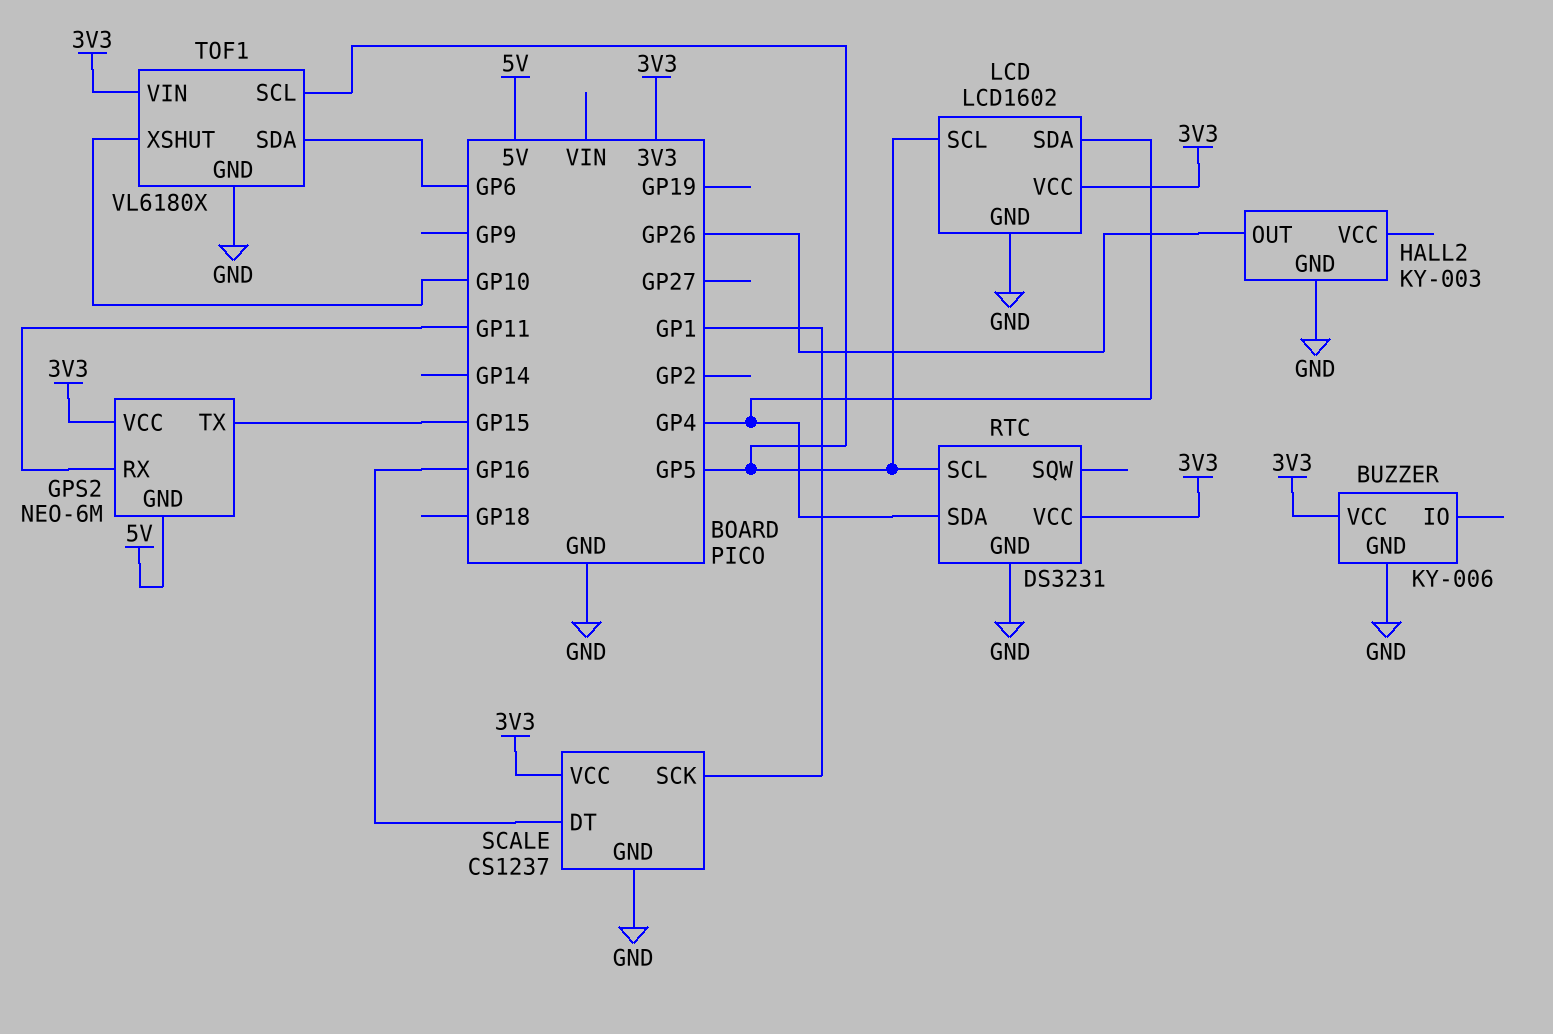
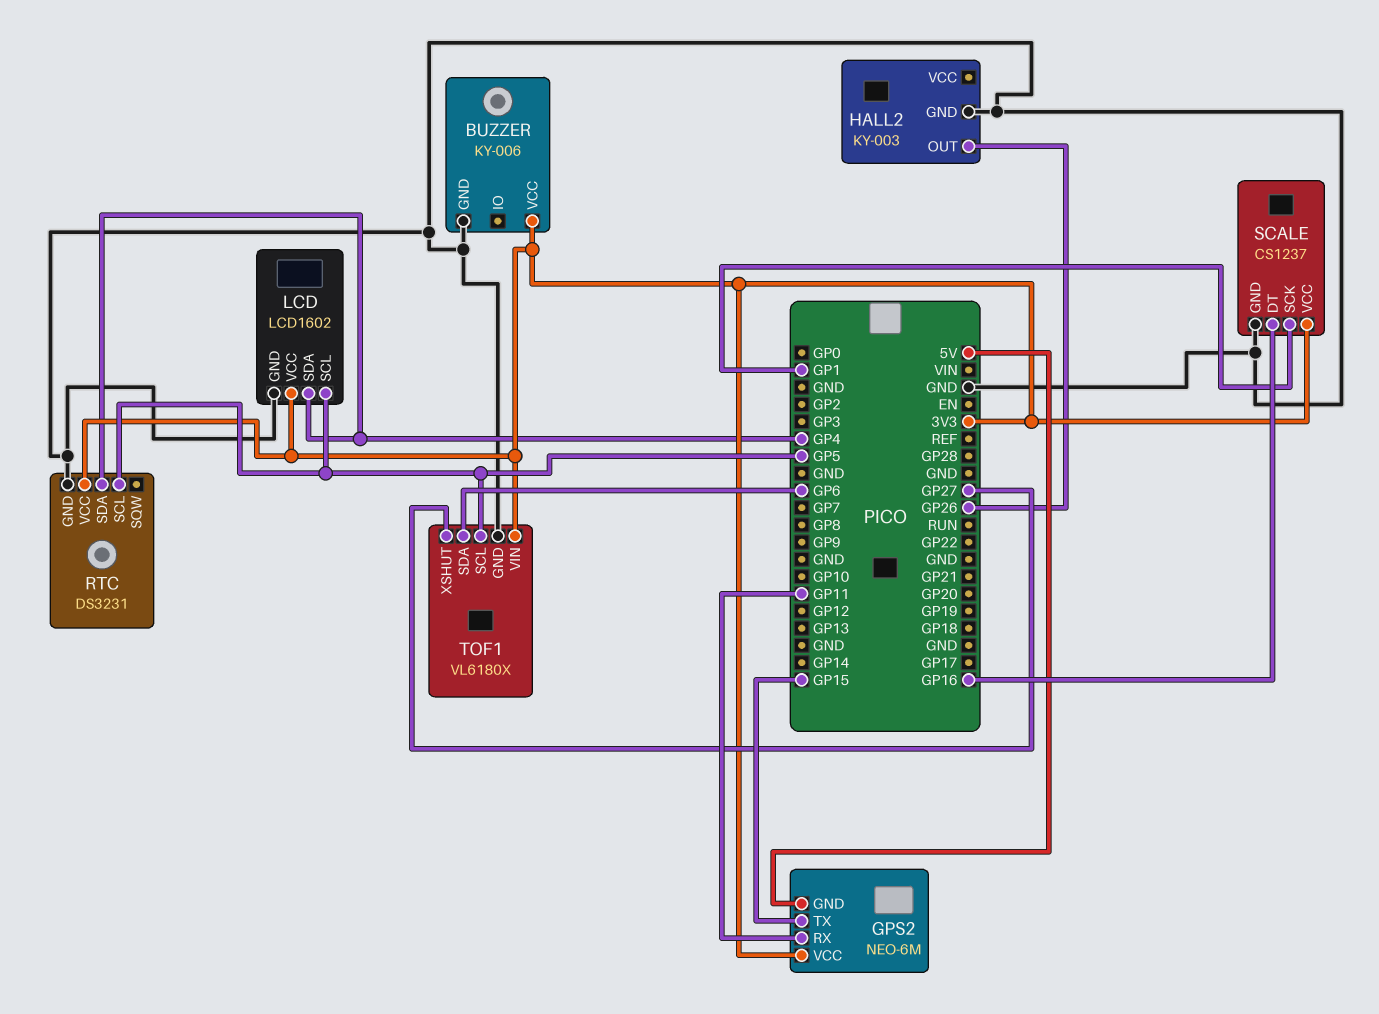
TOF1 pin XSHUT: GP10 -> GP27

